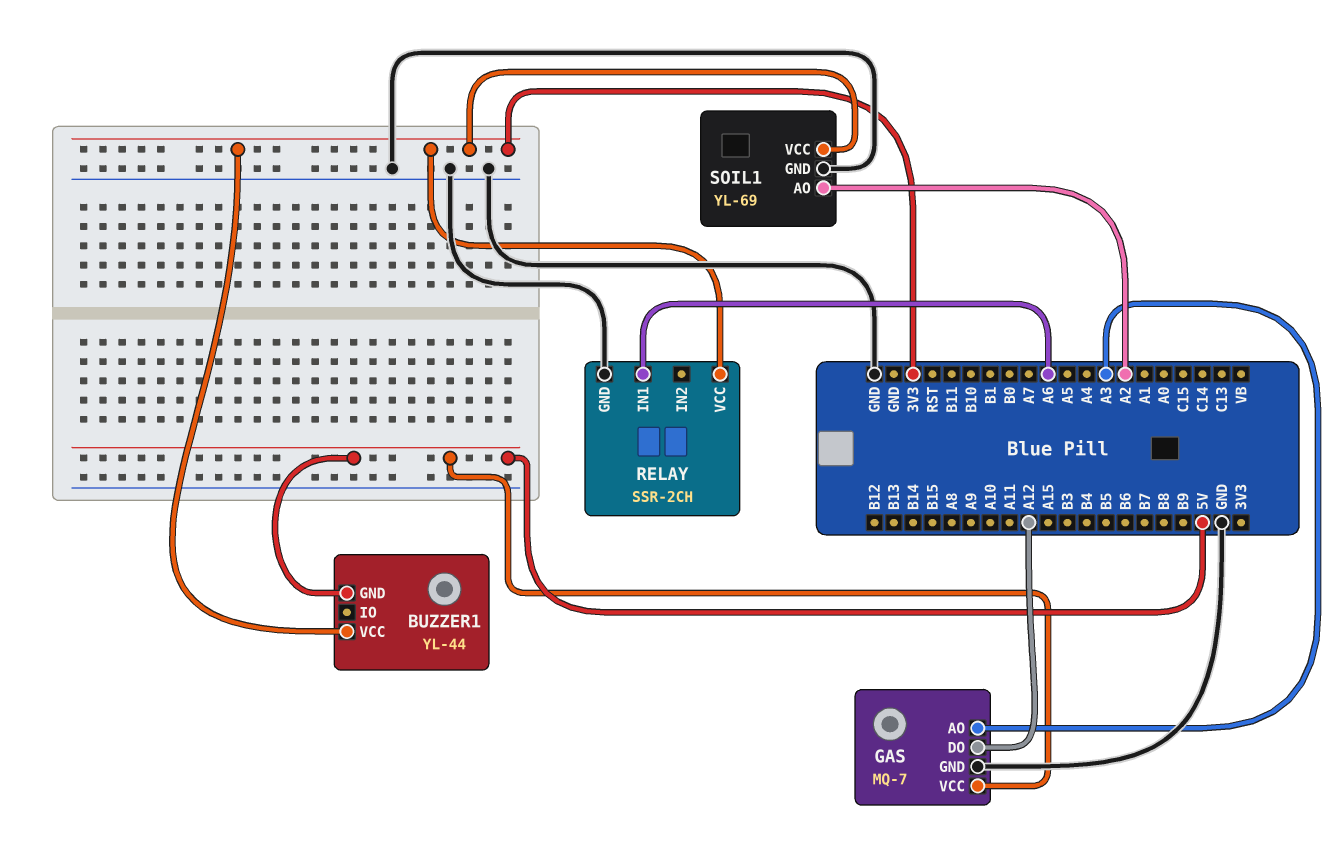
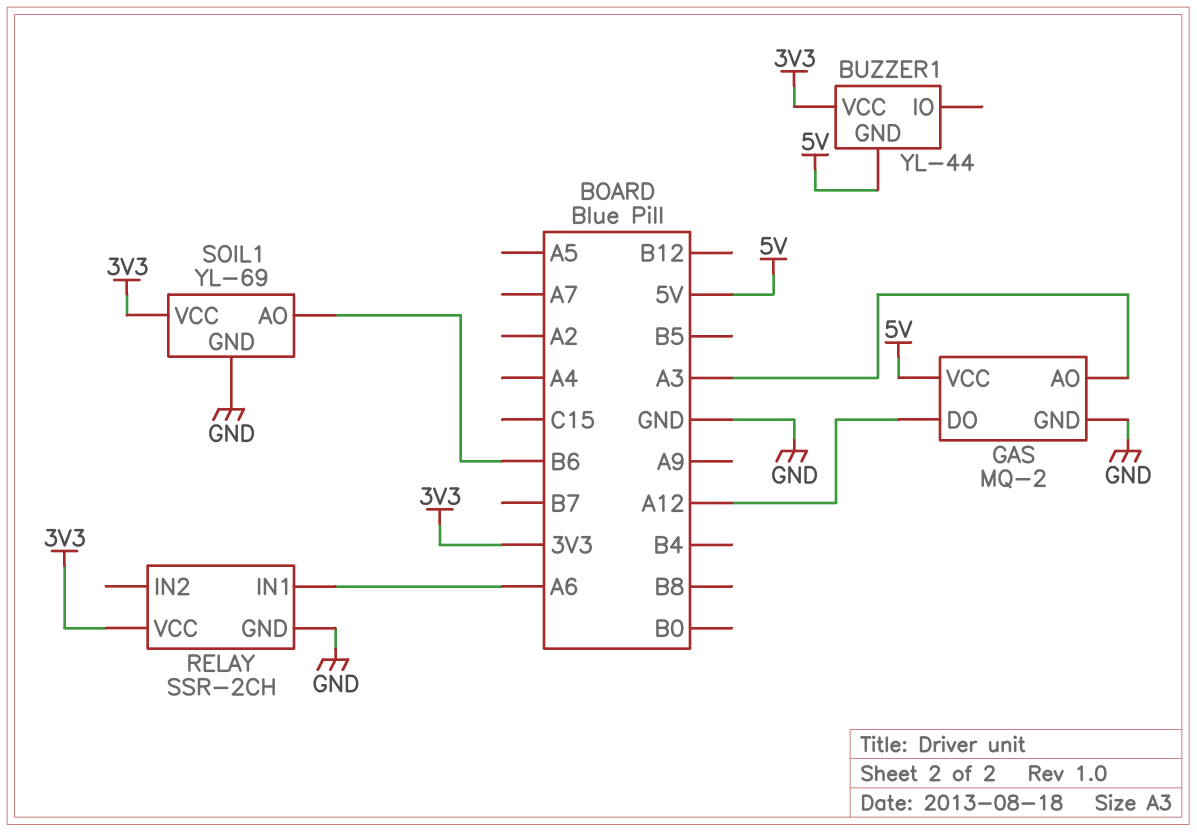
GAS: MQ-7 -> MQ-2
SOIL1 pin AO: A2 -> B6

